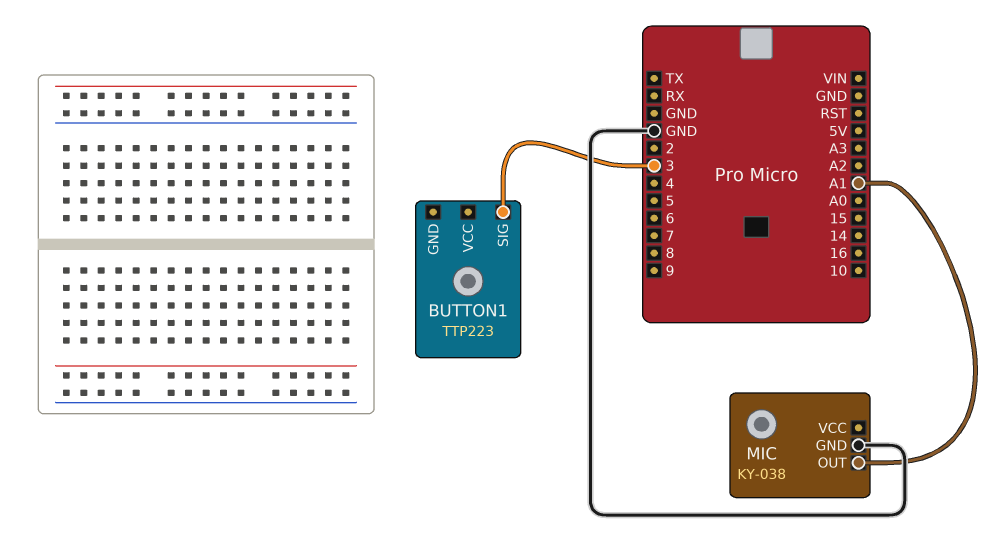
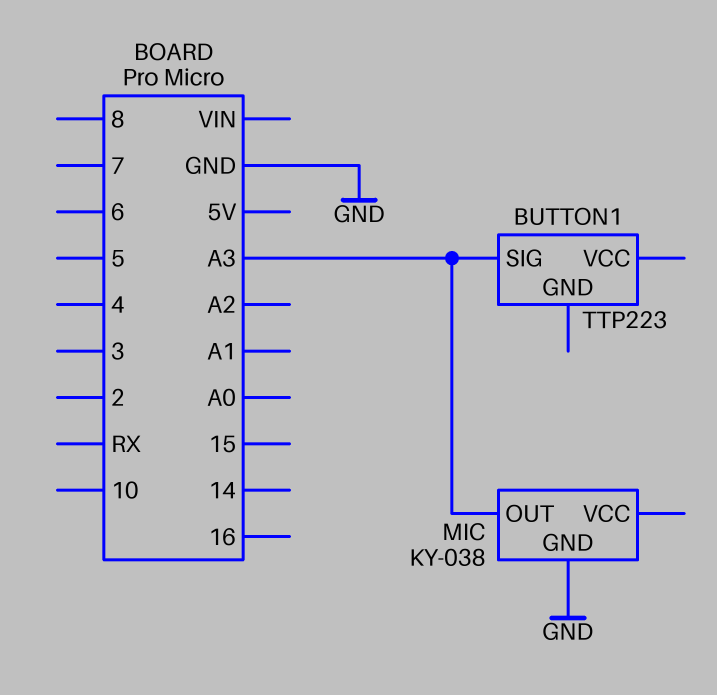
BUTTON1 pin SIG: 3 -> A3
MIC pin OUT: A1 -> A3

